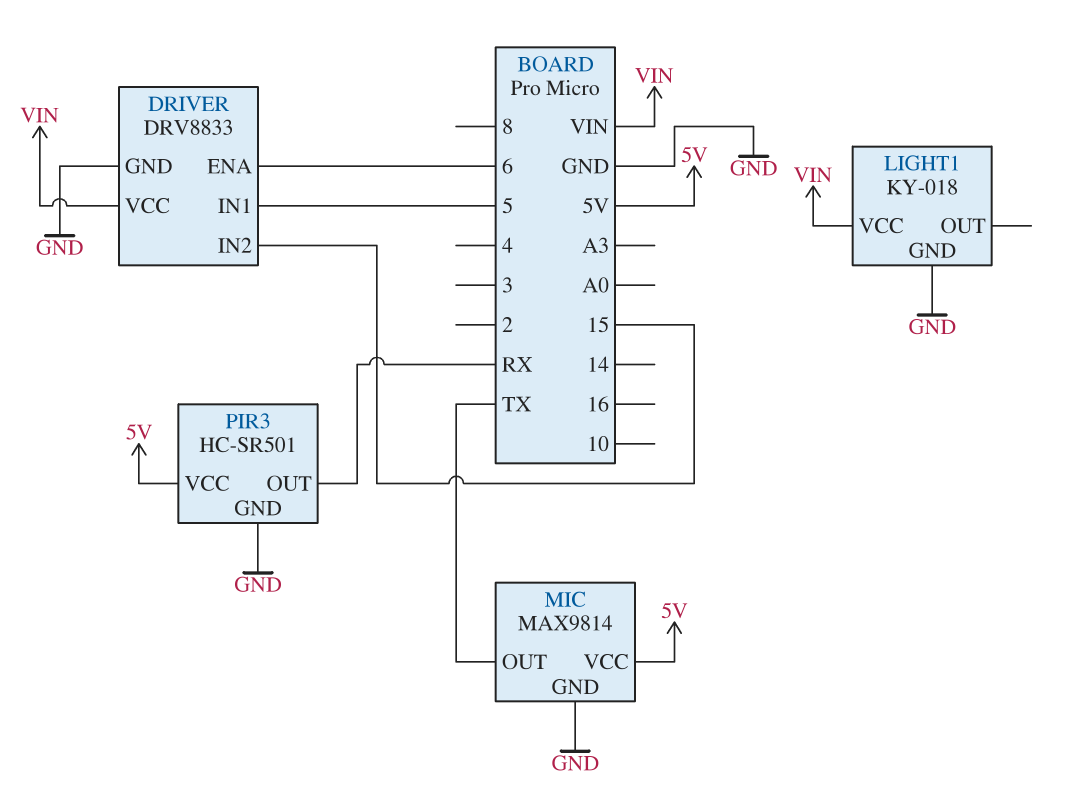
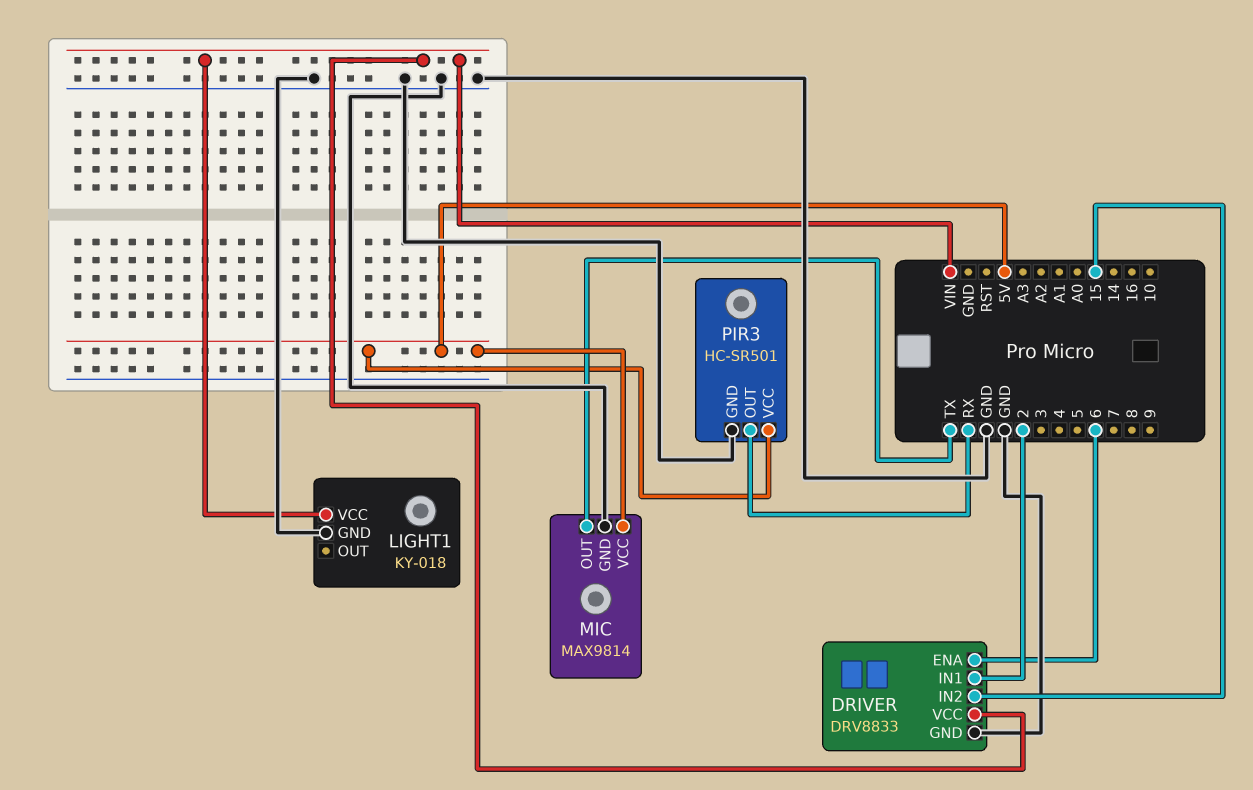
DRIVER pin IN1: 5 -> 2

